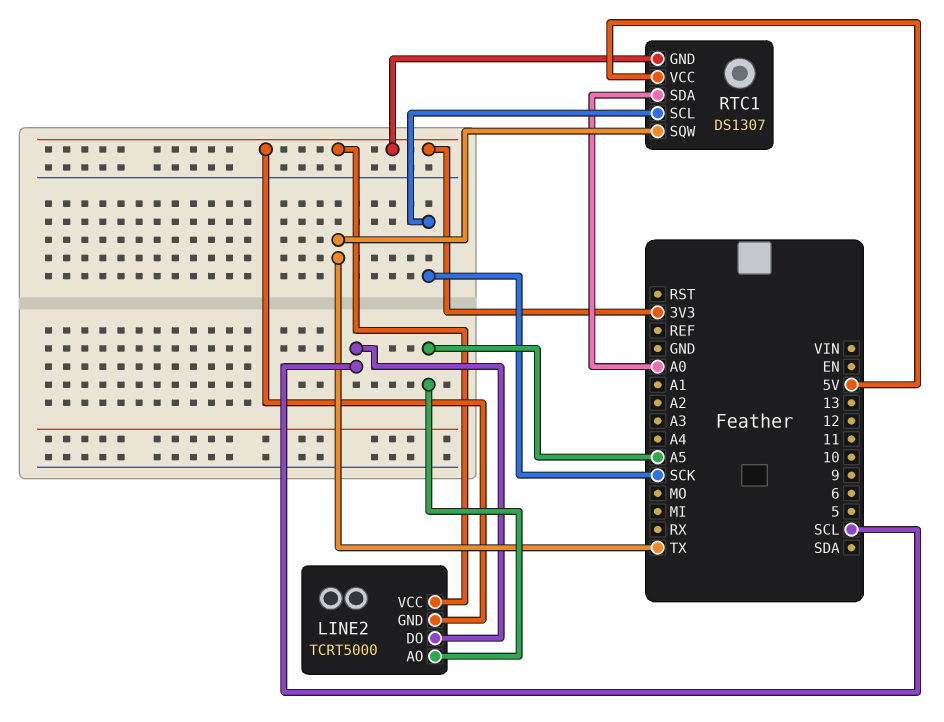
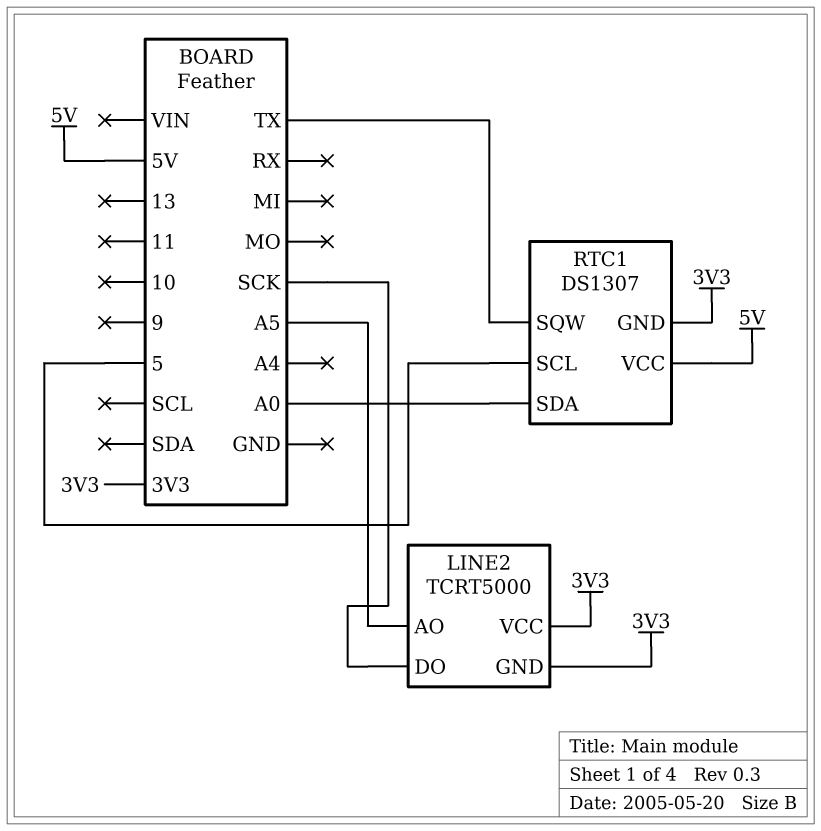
LINE2 pin DO: SCL -> SCK
RTC1 pin SCL: SCK -> 5

